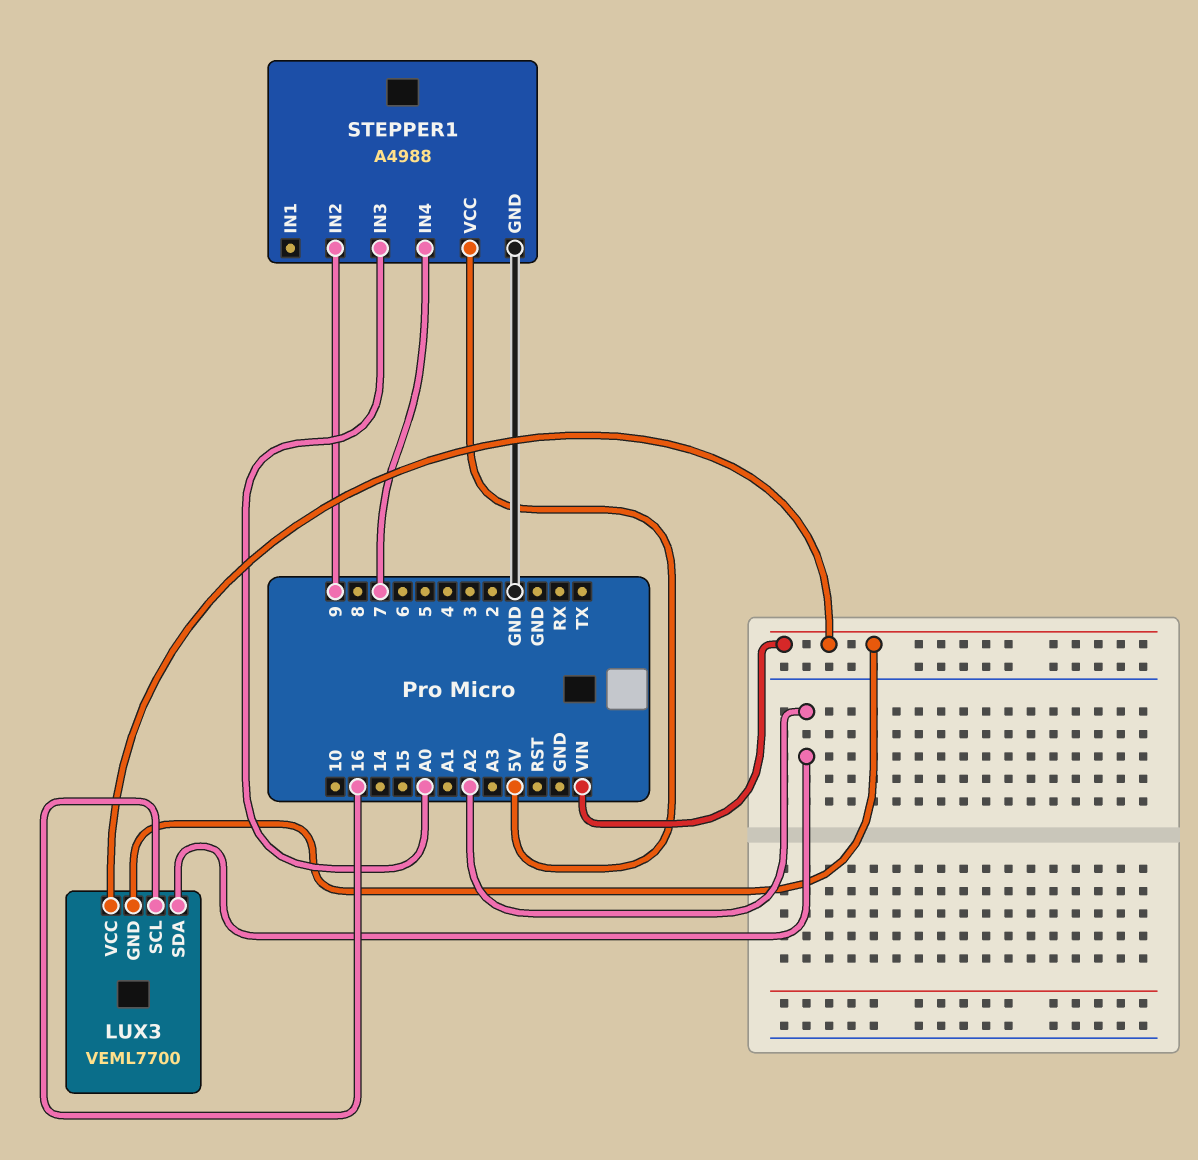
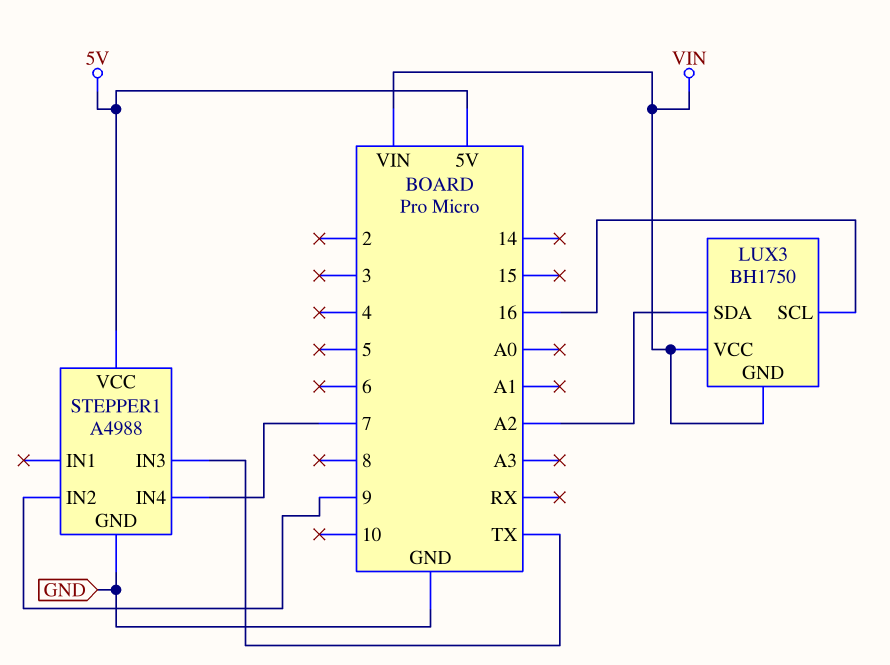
LUX3: VEML7700 -> BH1750
STEPPER1 pin IN3: A0 -> TX

